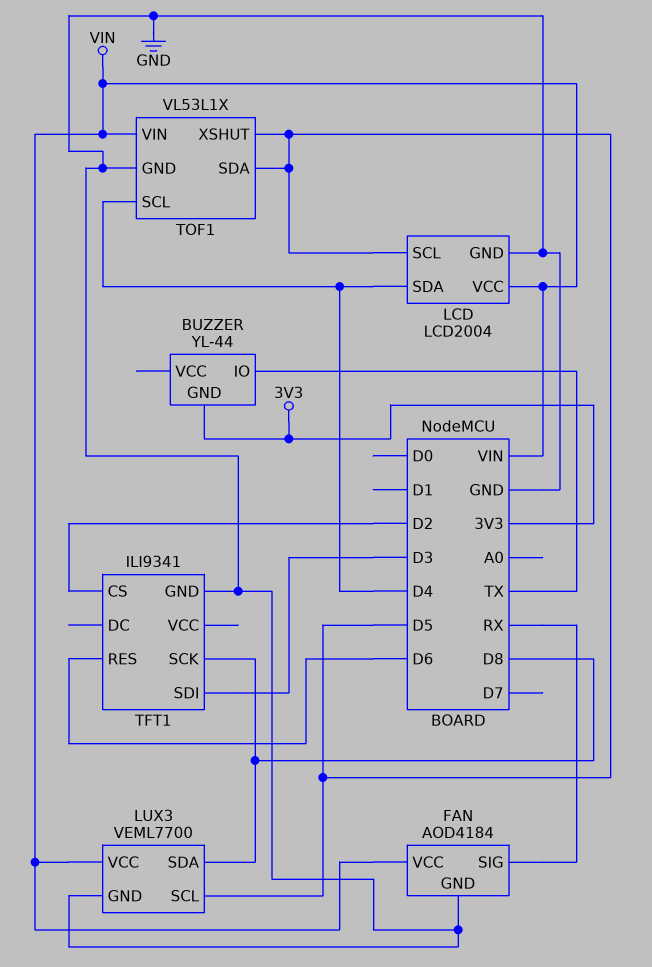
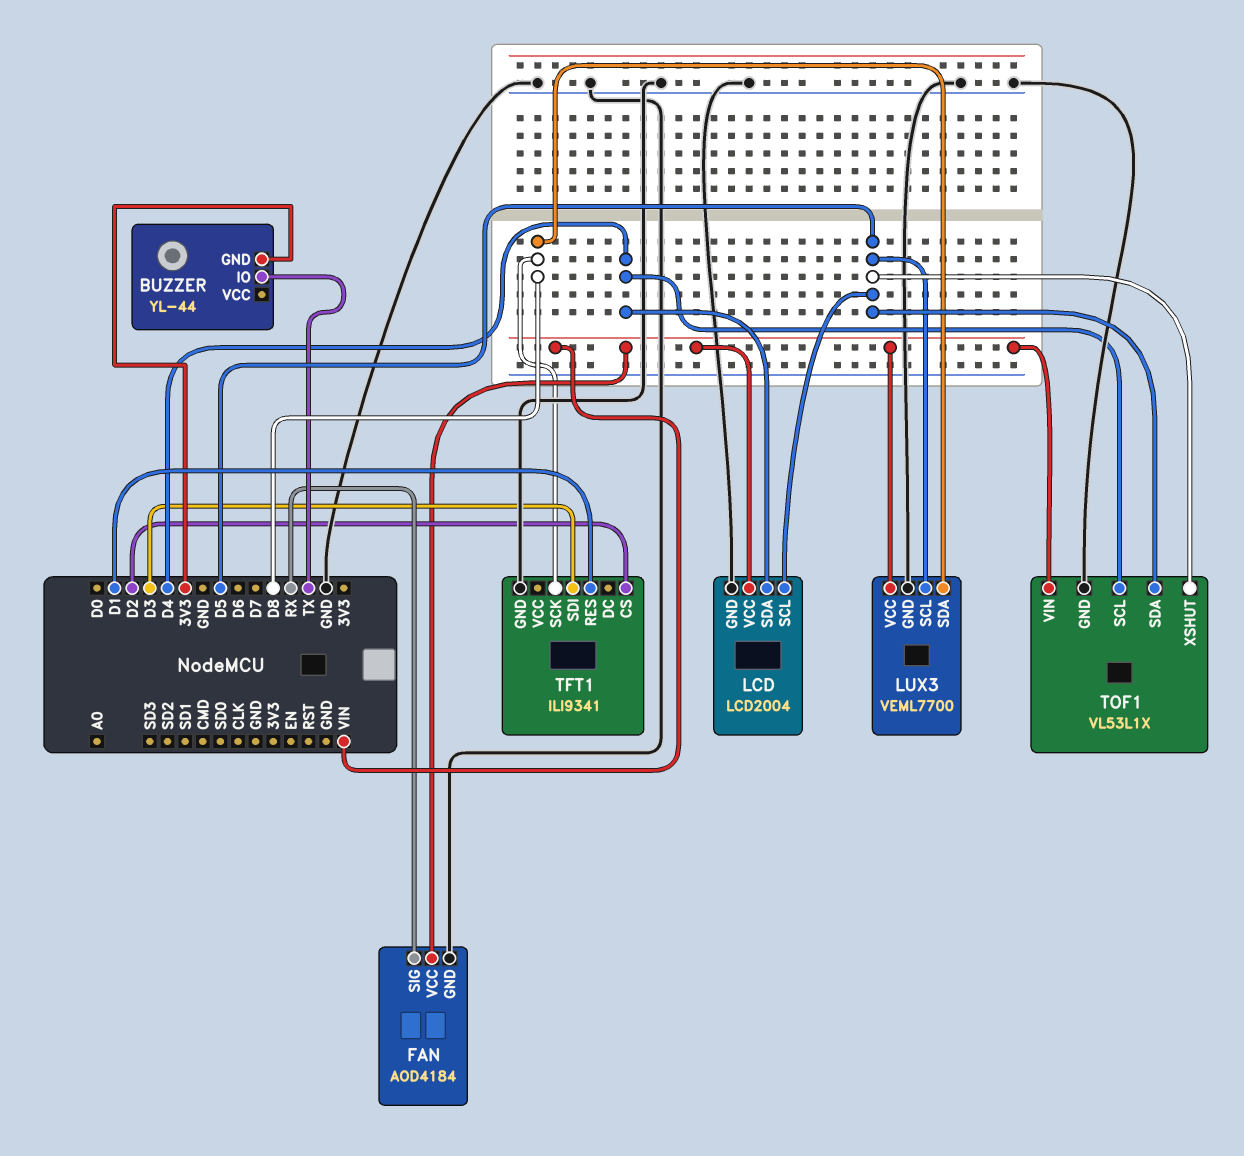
TFT1 pin RES: D6 -> D1

